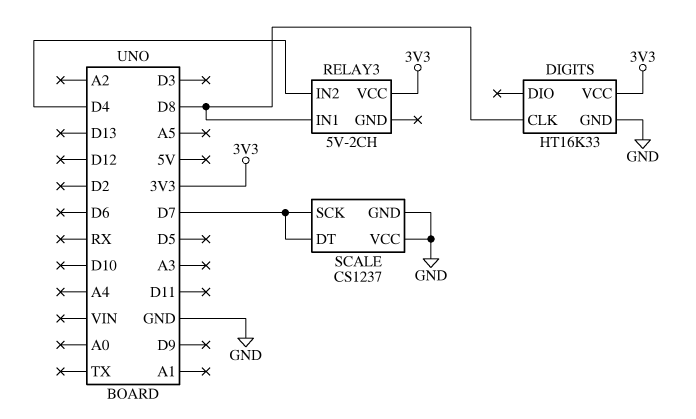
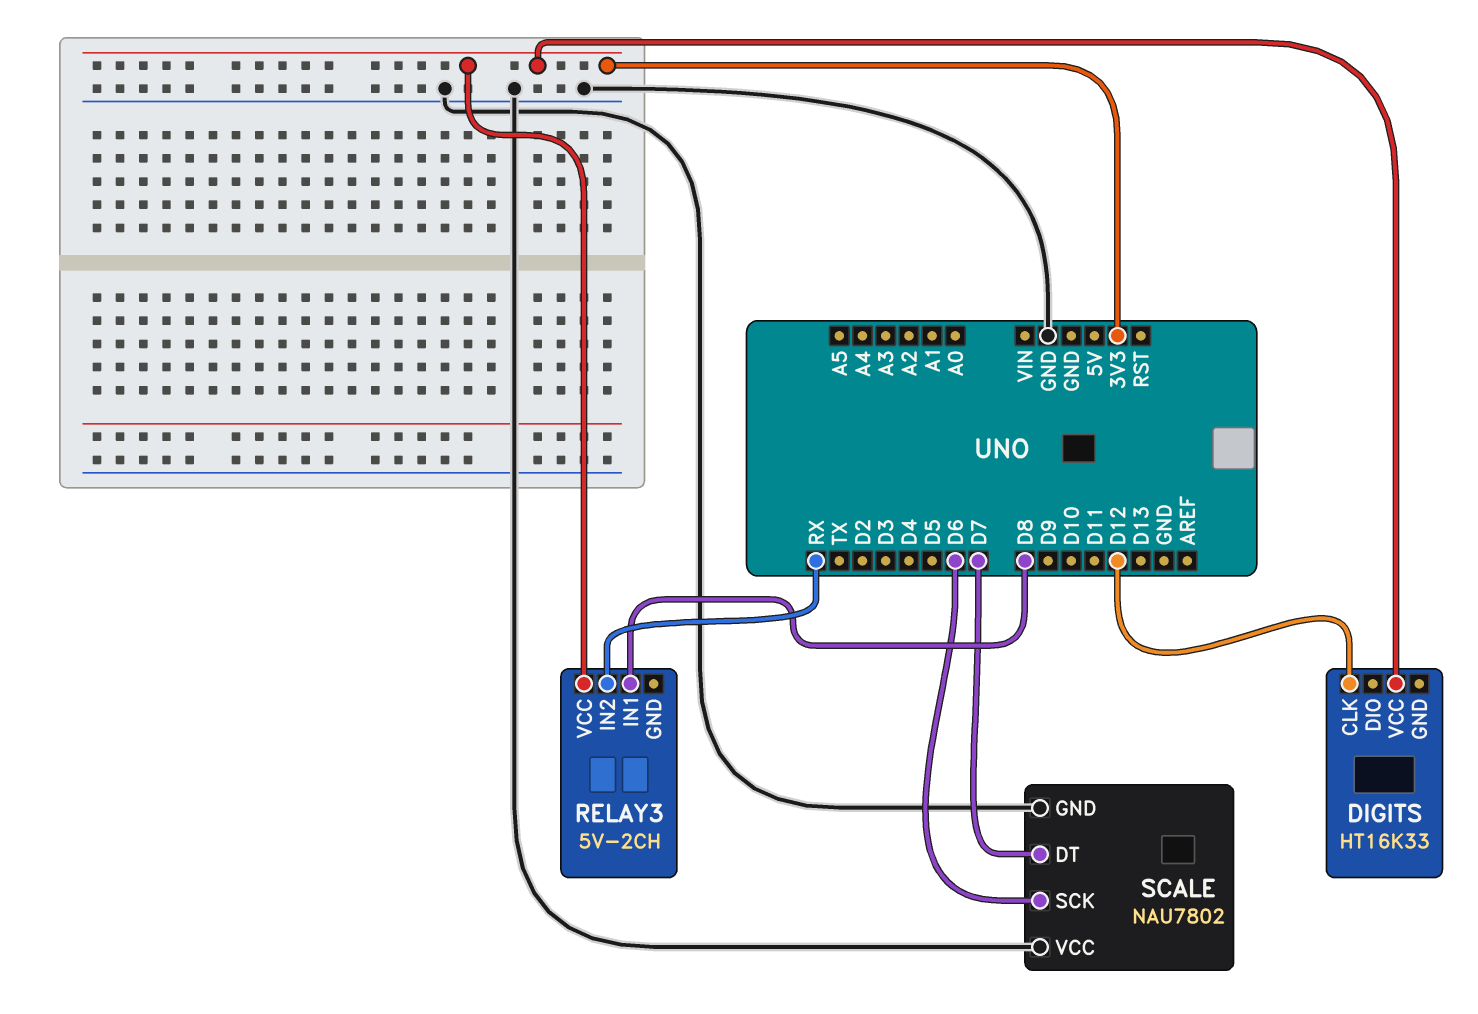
DIGITS pin CLK: D8 -> D12
DIGITS pin GND: GND -> none
RELAY3 pin IN2: D4 -> RX
SCALE: CS1237 -> NAU7802
SCALE pin SCK: D7 -> D6

